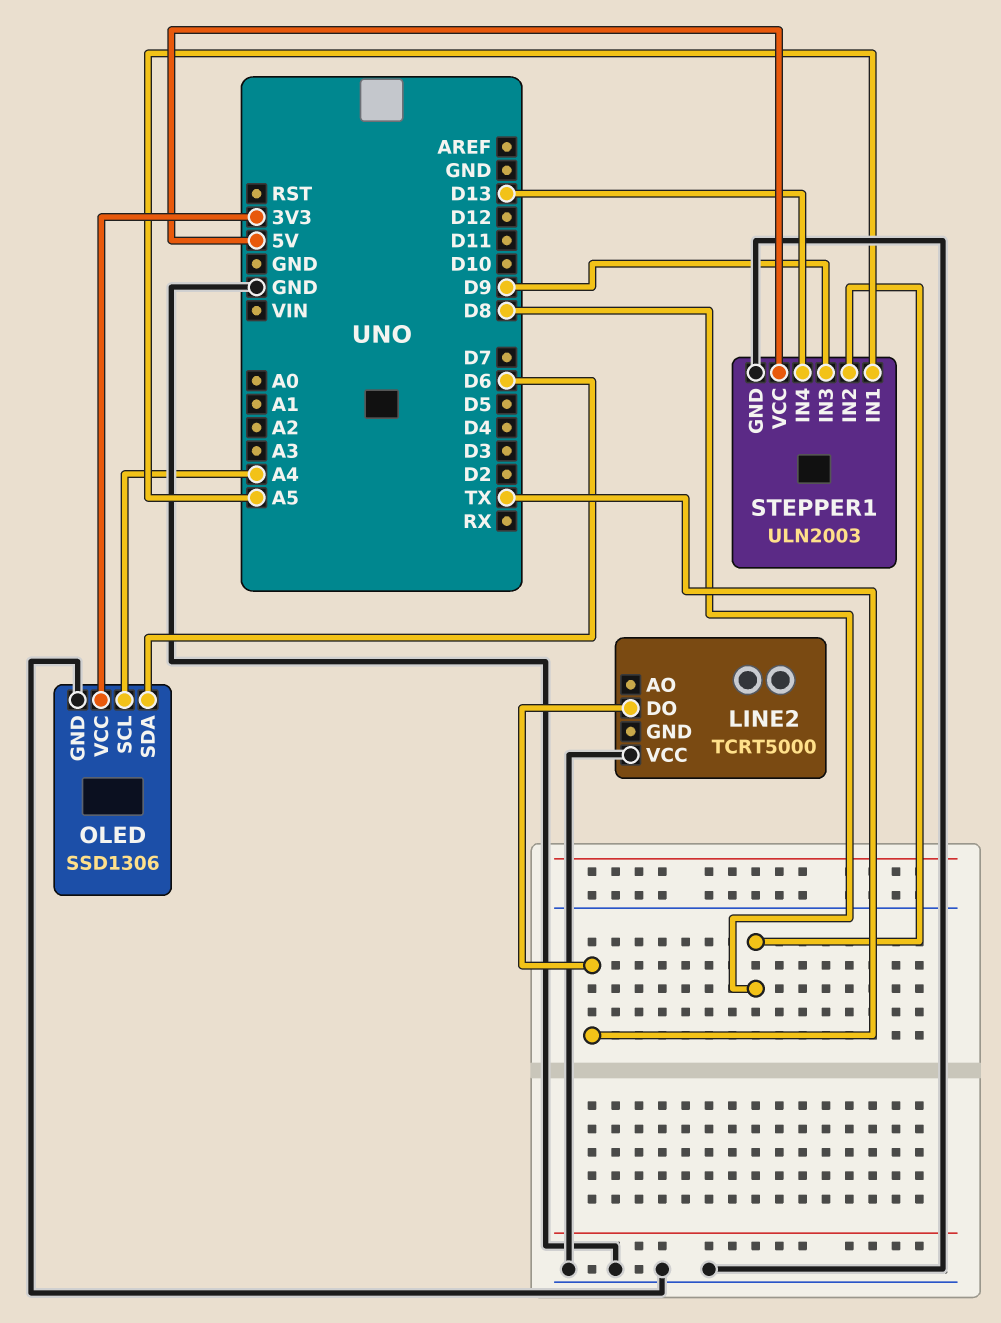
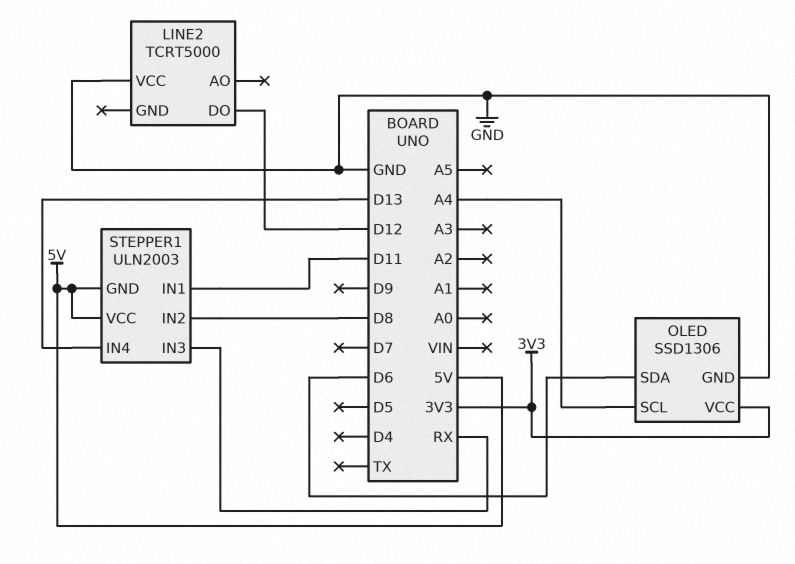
LINE2 pin DO: TX -> D12
STEPPER1 pin GND: GND -> 5V
STEPPER1 pin IN1: A5 -> D11
STEPPER1 pin IN3: D9 -> RX

